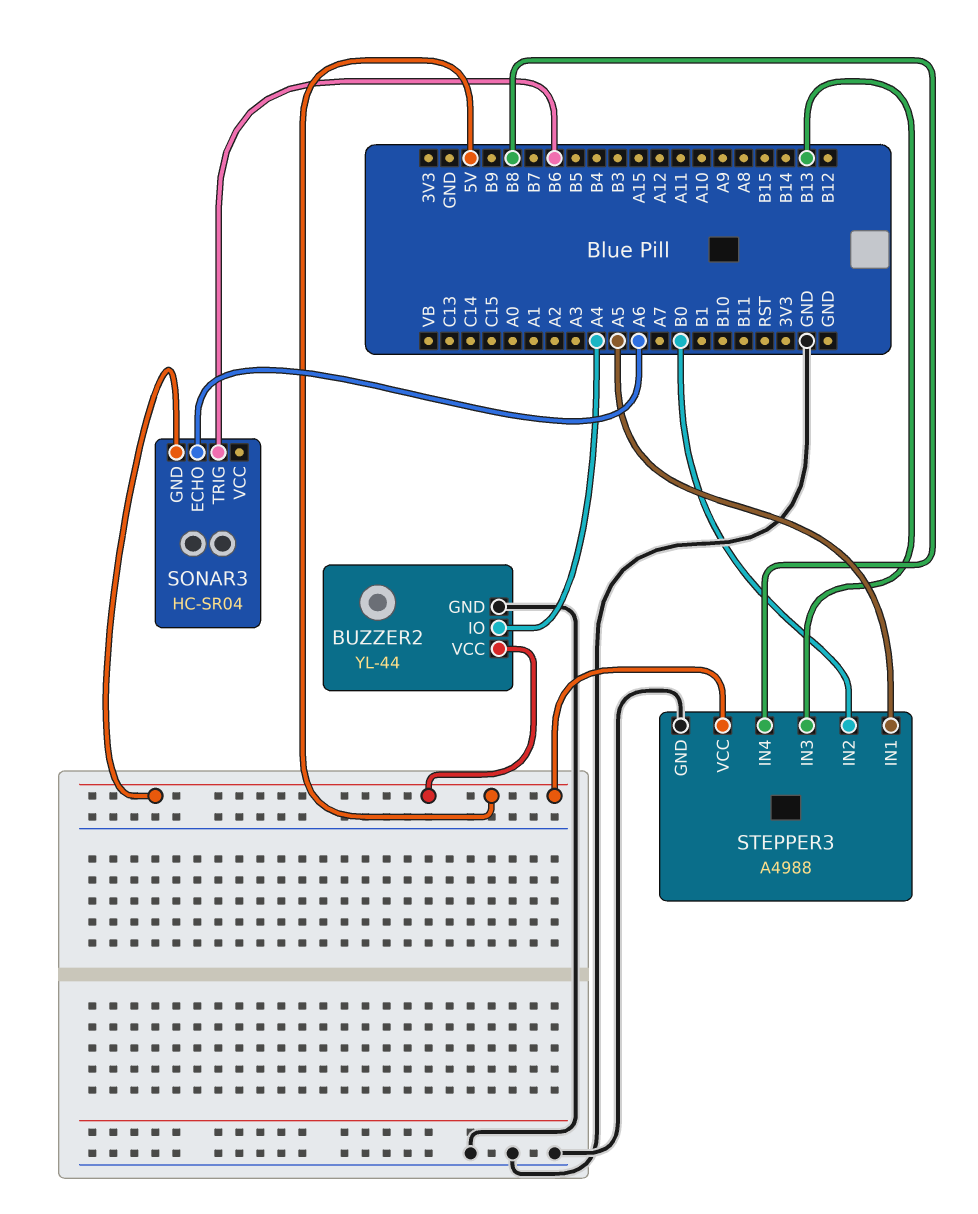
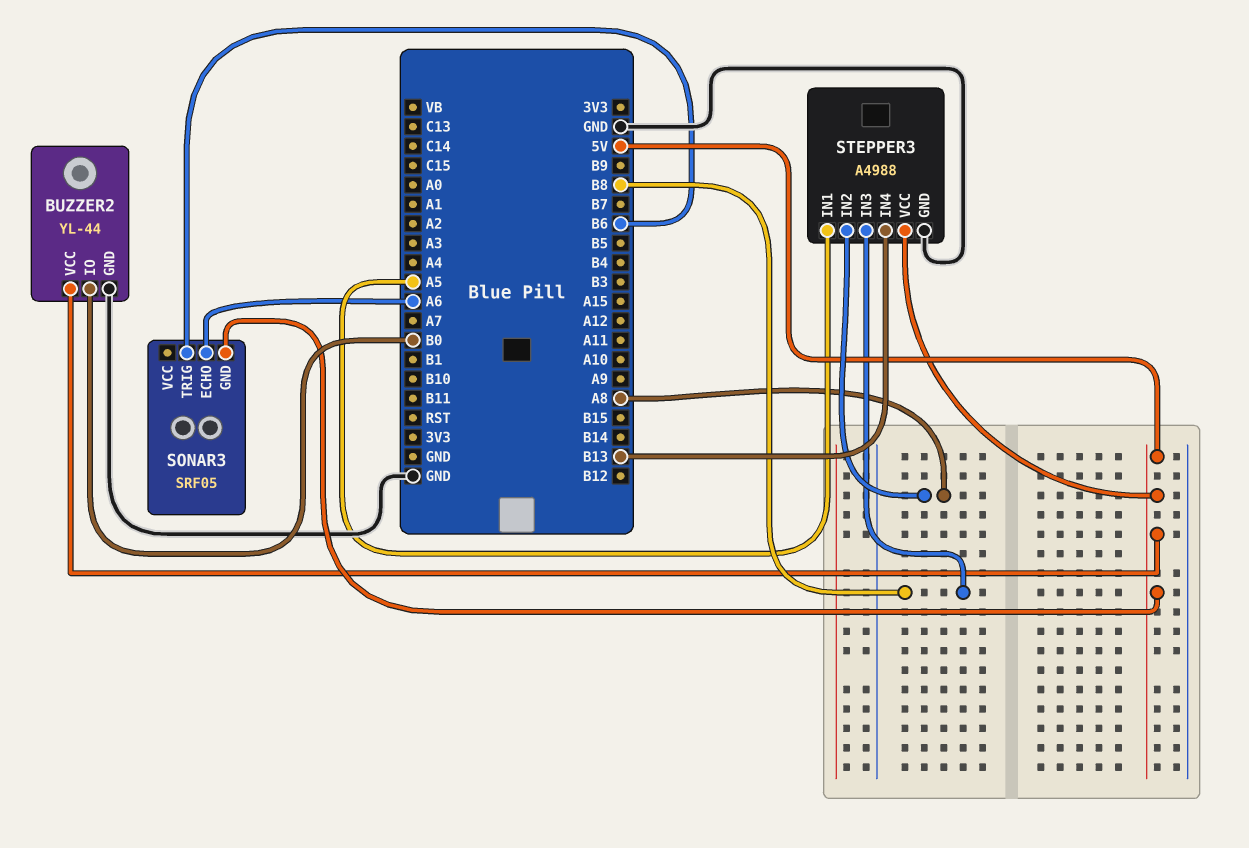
BUZZER2 pin IO: A4 -> B0
SONAR3: HC-SR04 -> SRF05
STEPPER3 pin IN2: B0 -> A8
STEPPER3 pin IN3: B13 -> B8
STEPPER3 pin IN4: B8 -> B13

